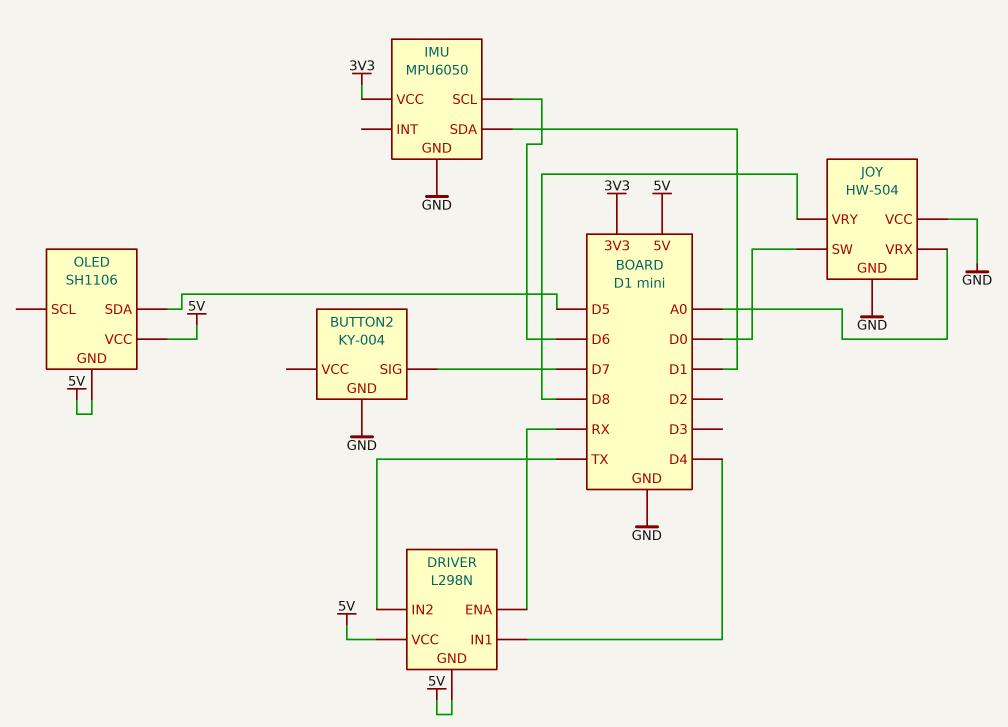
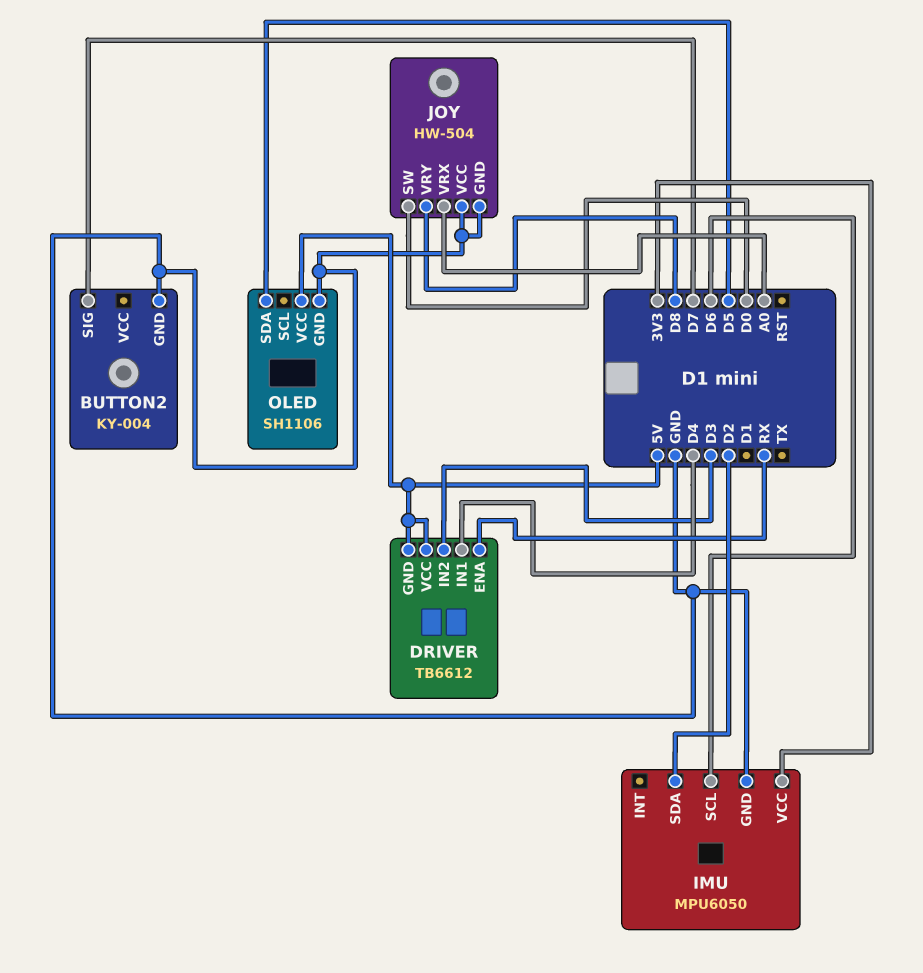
DRIVER: L298N -> TB6612
DRIVER pin IN2: TX -> D3
IMU pin SDA: D1 -> D2
OLED pin GND: 5V -> GND

